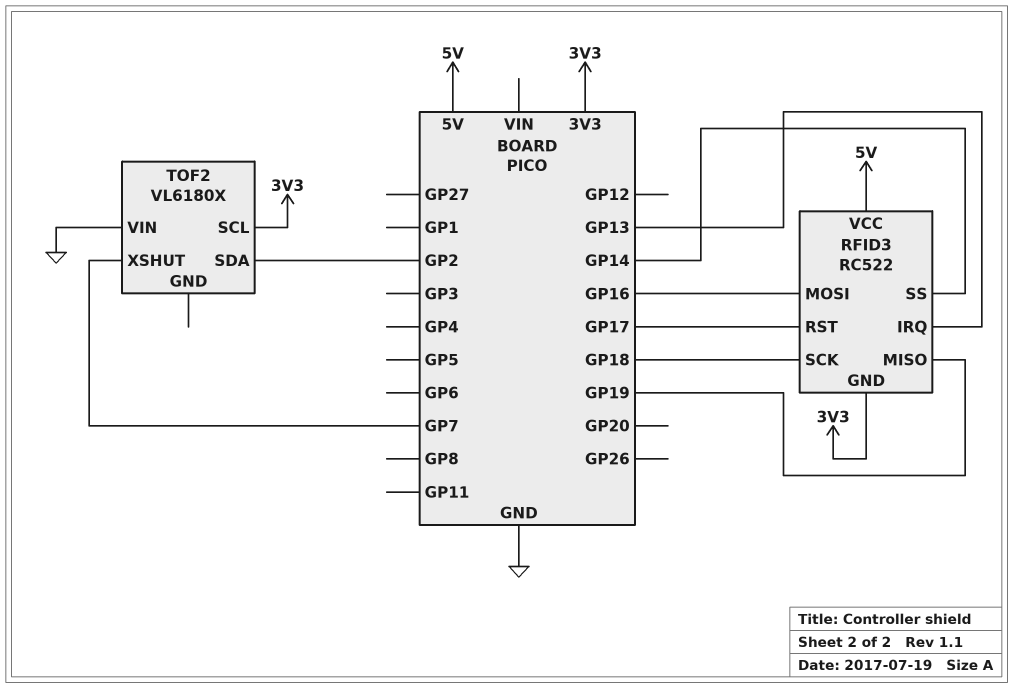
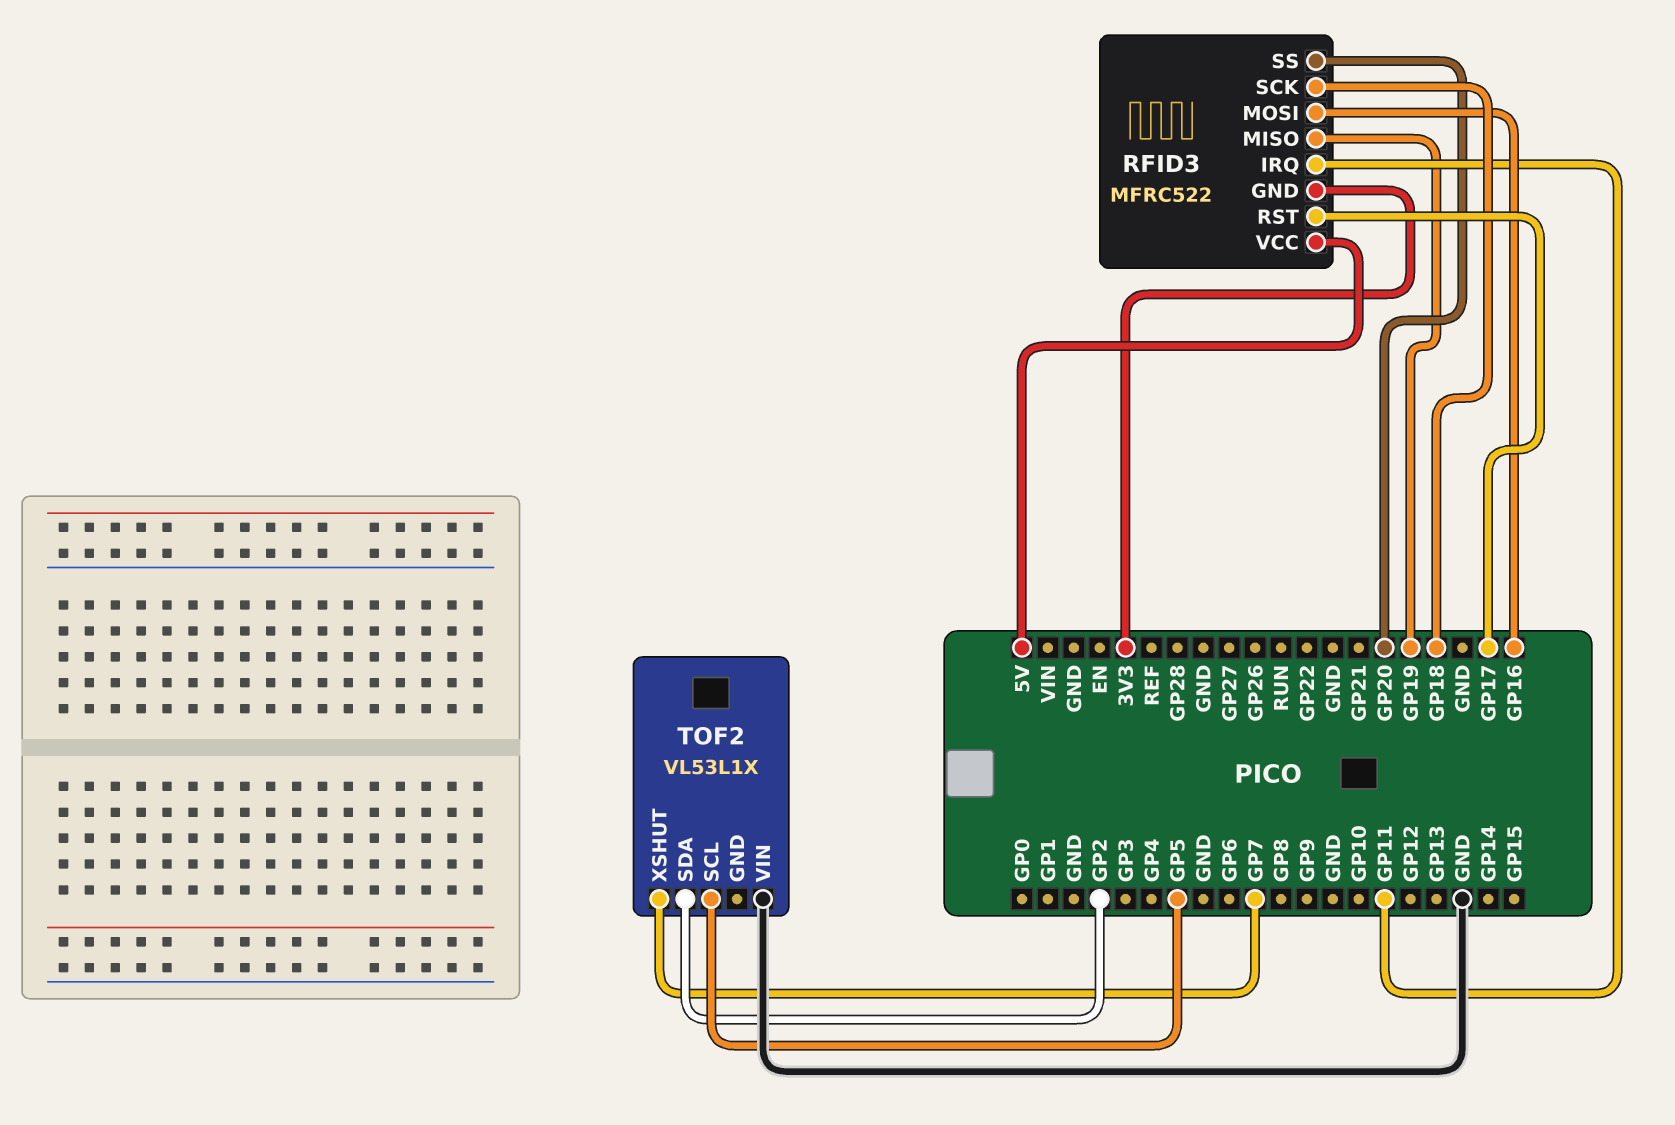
RFID3: RC522 -> MFRC522
RFID3 pin IRQ: GP13 -> GP11
RFID3 pin SS: GP14 -> GP20
TOF2: VL6180X -> VL53L1X
TOF2 pin SCL: 3V3 -> GP5

